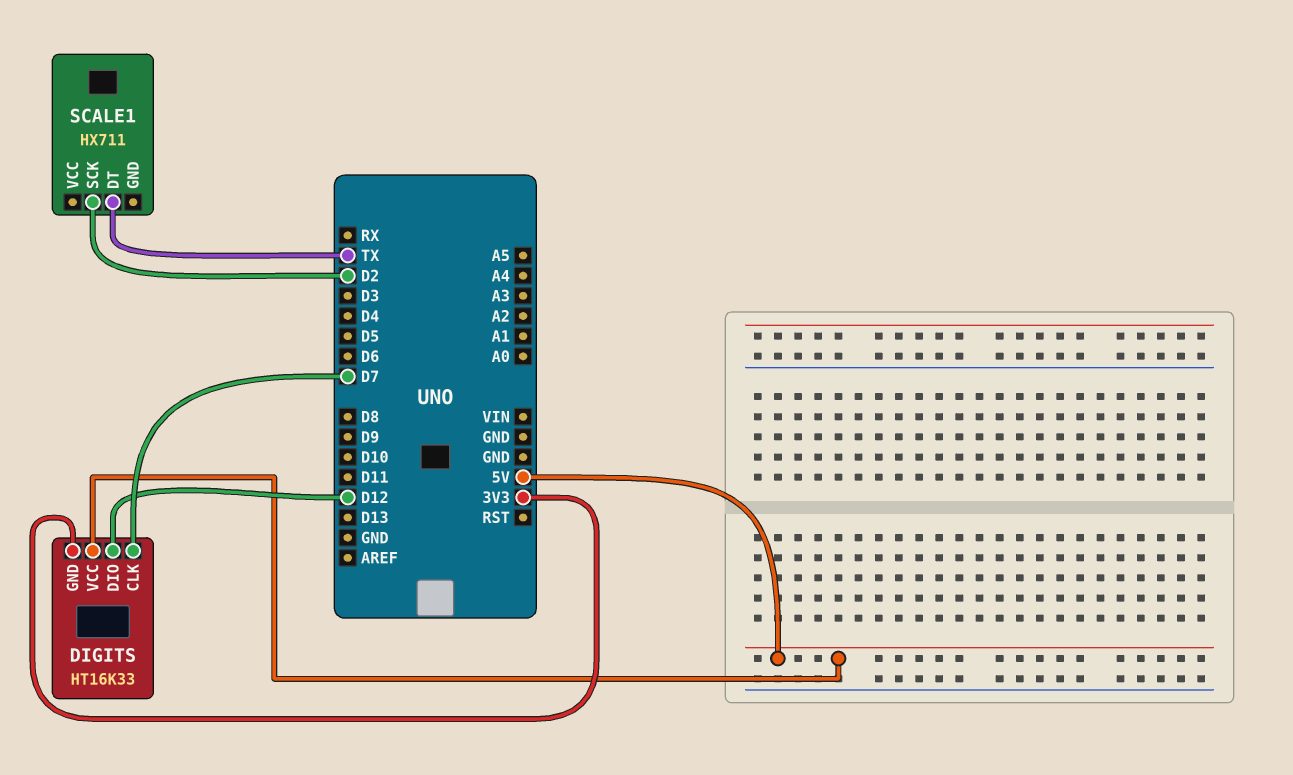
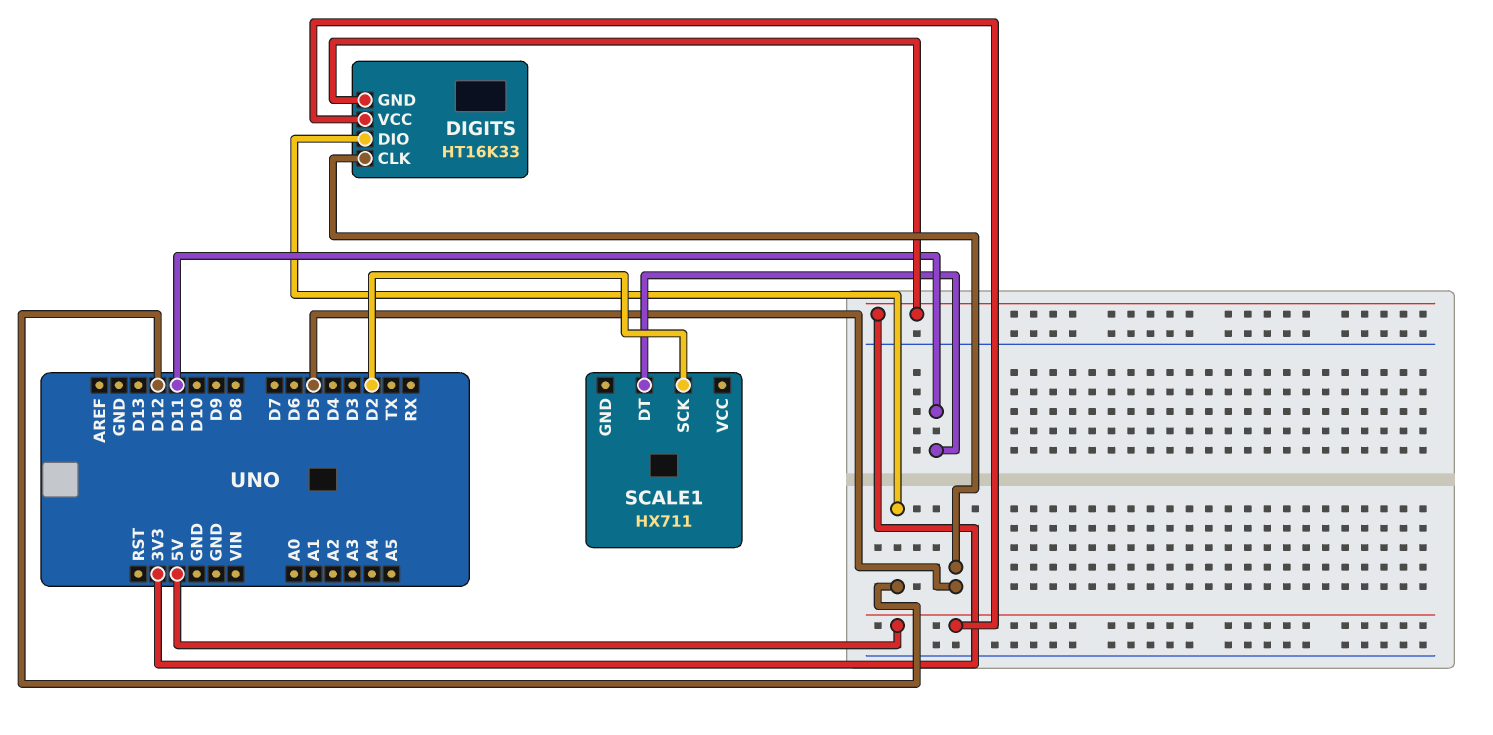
DIGITS pin CLK: D7 -> D5
SCALE1 pin DT: TX -> D11

